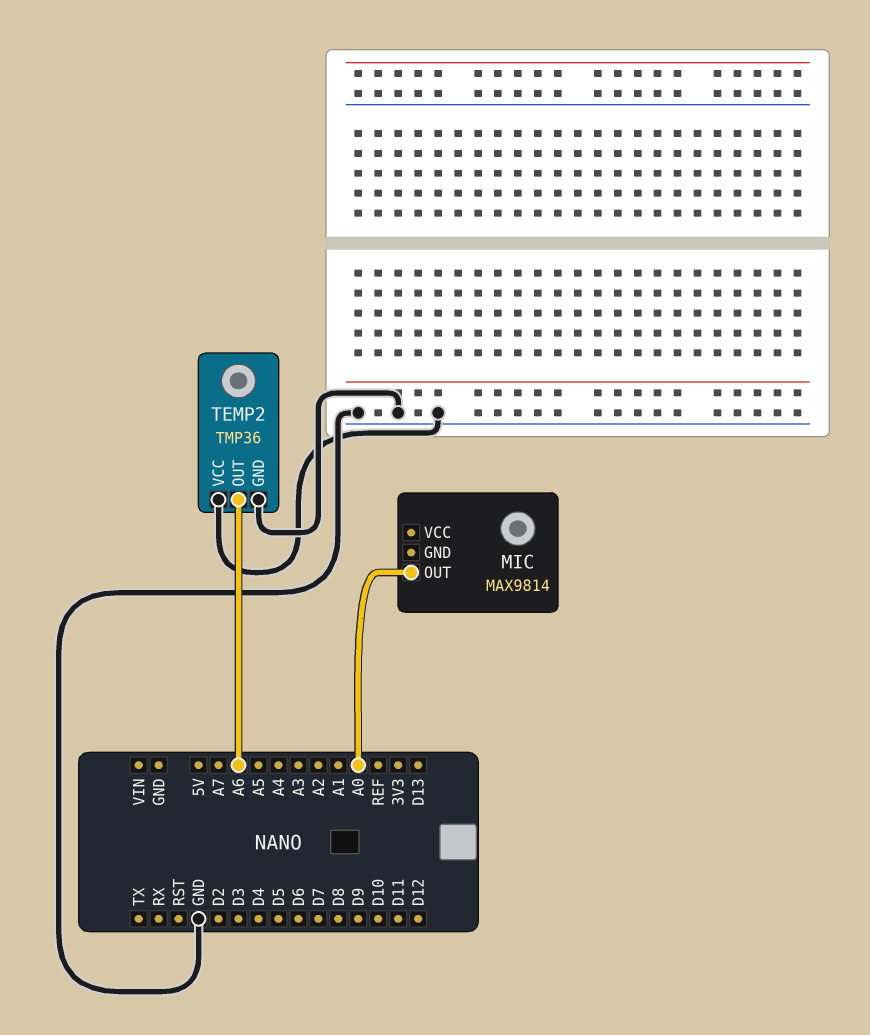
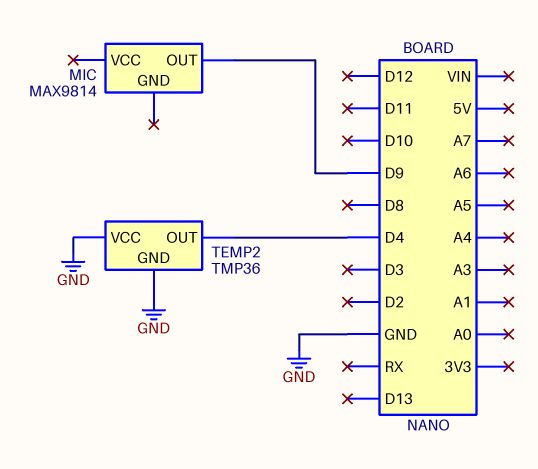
MIC pin OUT: A0 -> D9
TEMP2 pin OUT: A6 -> D4

